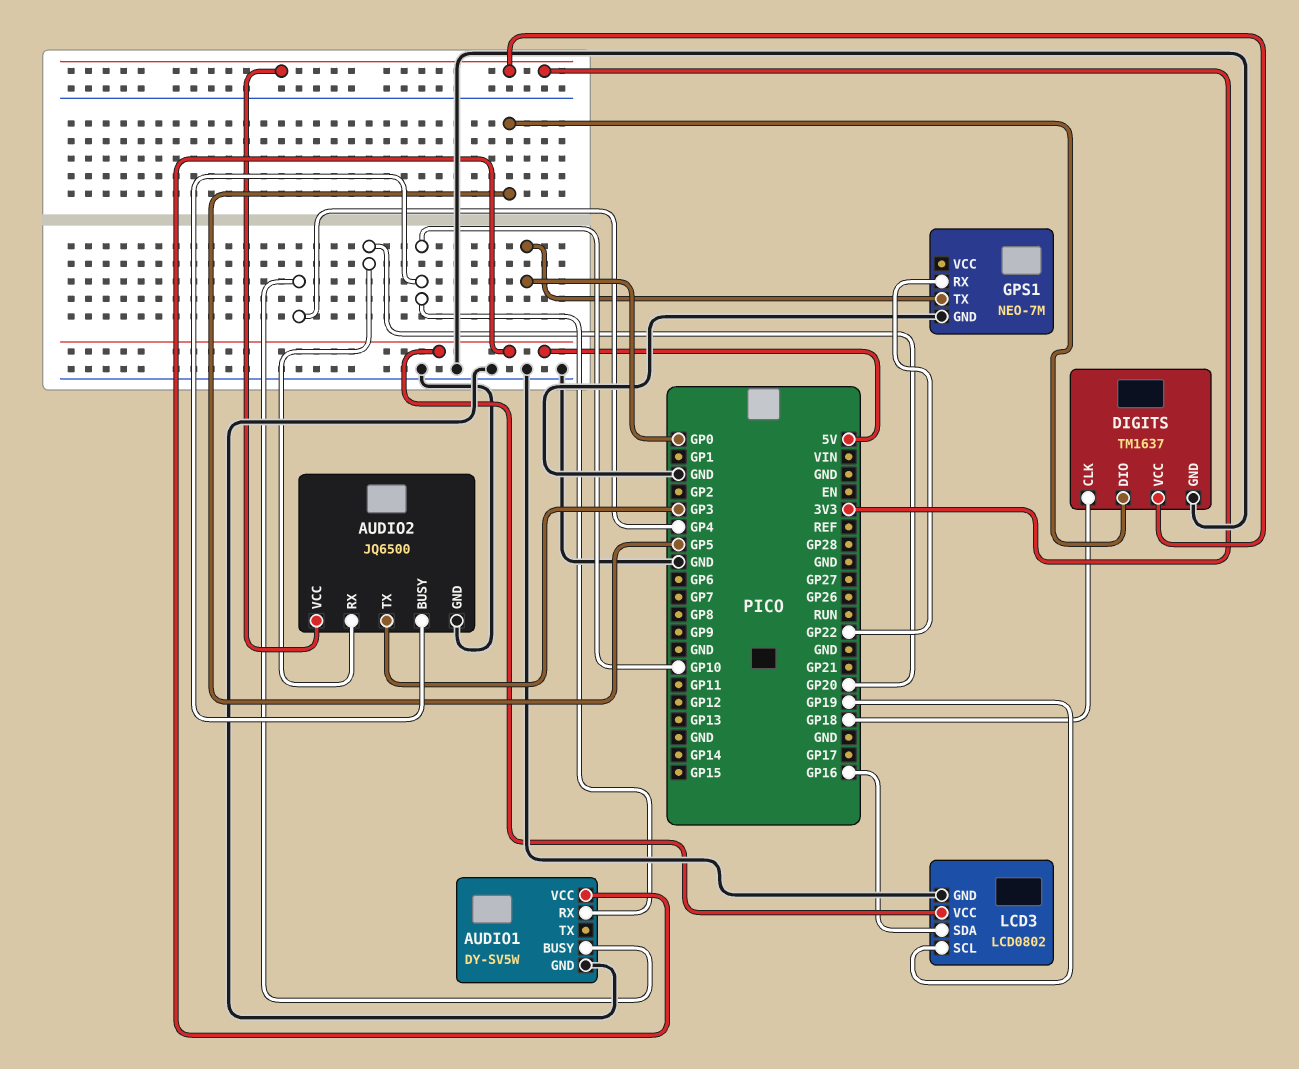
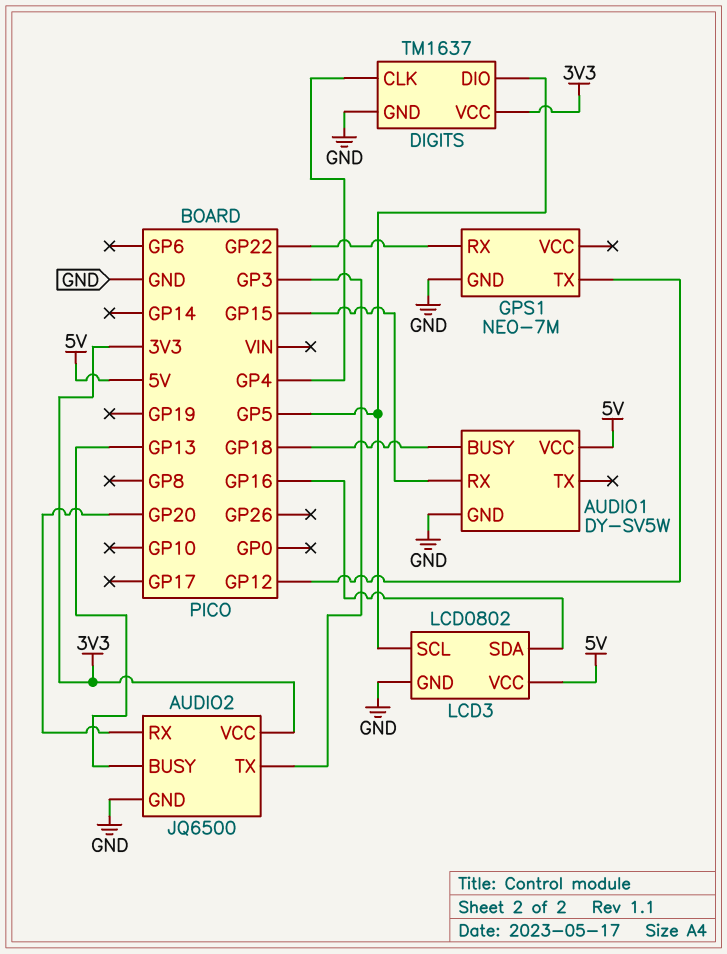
AUDIO1 pin BUSY: GP4 -> GP18
AUDIO1 pin RX: GP10 -> GP15
AUDIO2 pin BUSY: GP10 -> GP13
DIGITS pin CLK: GP18 -> GP4
GPS1 pin TX: GP0 -> GP12
LCD3 pin SCL: GP19 -> GP5

